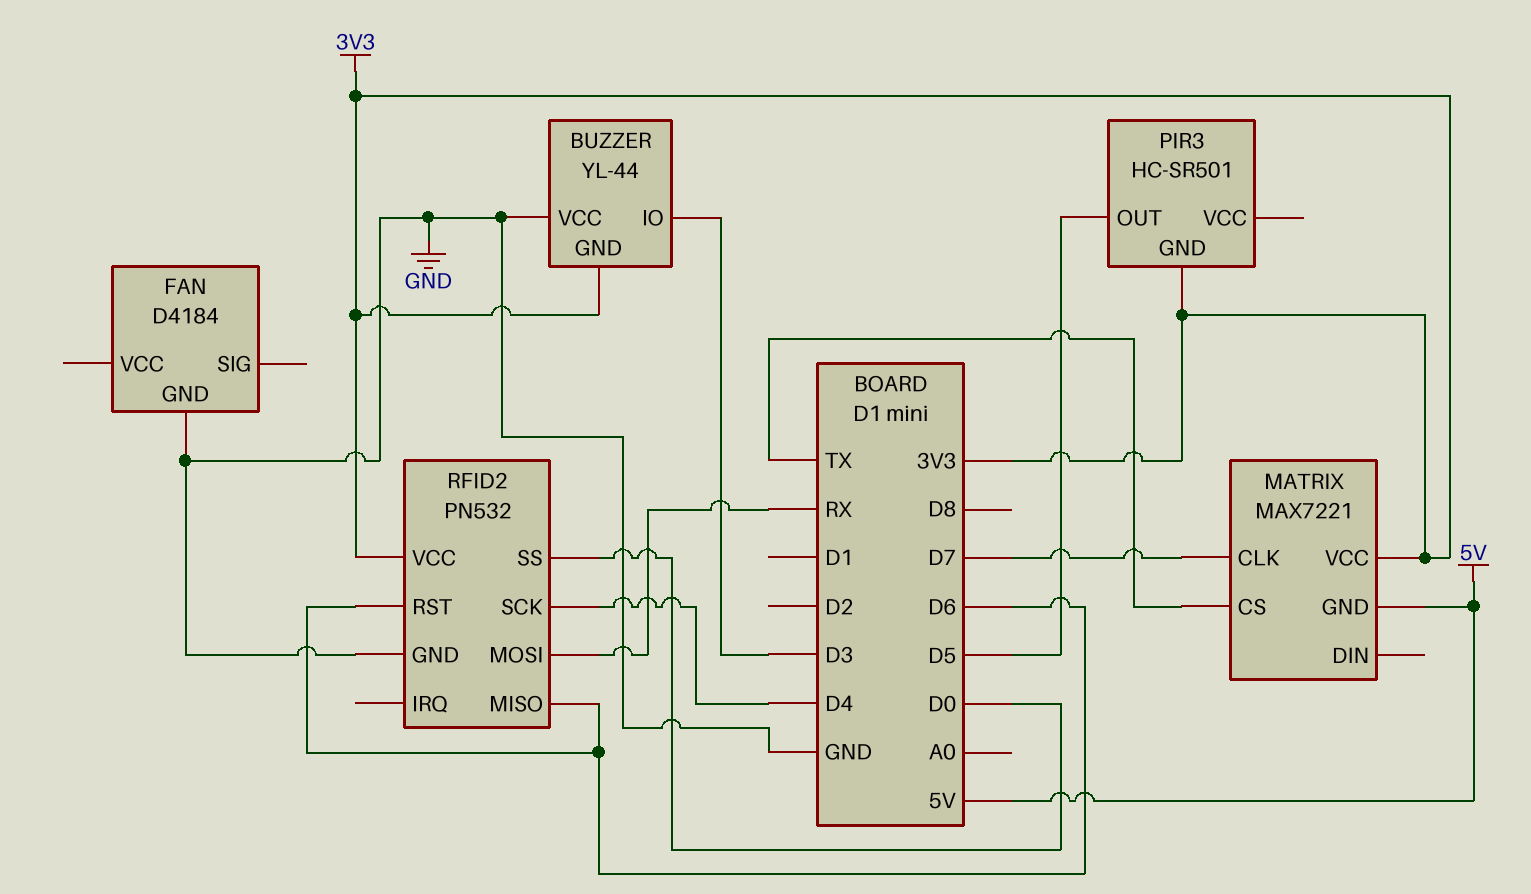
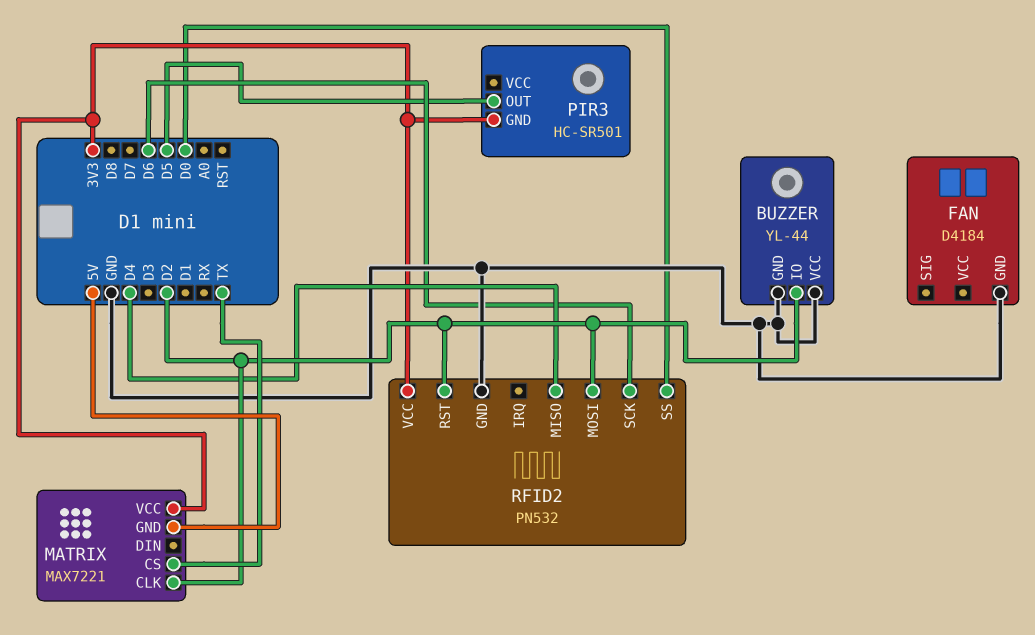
BUZZER pin GND: 3V3 -> GND
BUZZER pin IO: D3 -> D2
MATRIX pin CLK: D7 -> D2
RFID2 pin MISO: D6 -> D4
RFID2 pin MOSI: RX -> D2
RFID2 pin RST: D6 -> D2
RFID2 pin SCK: D4 -> D6

